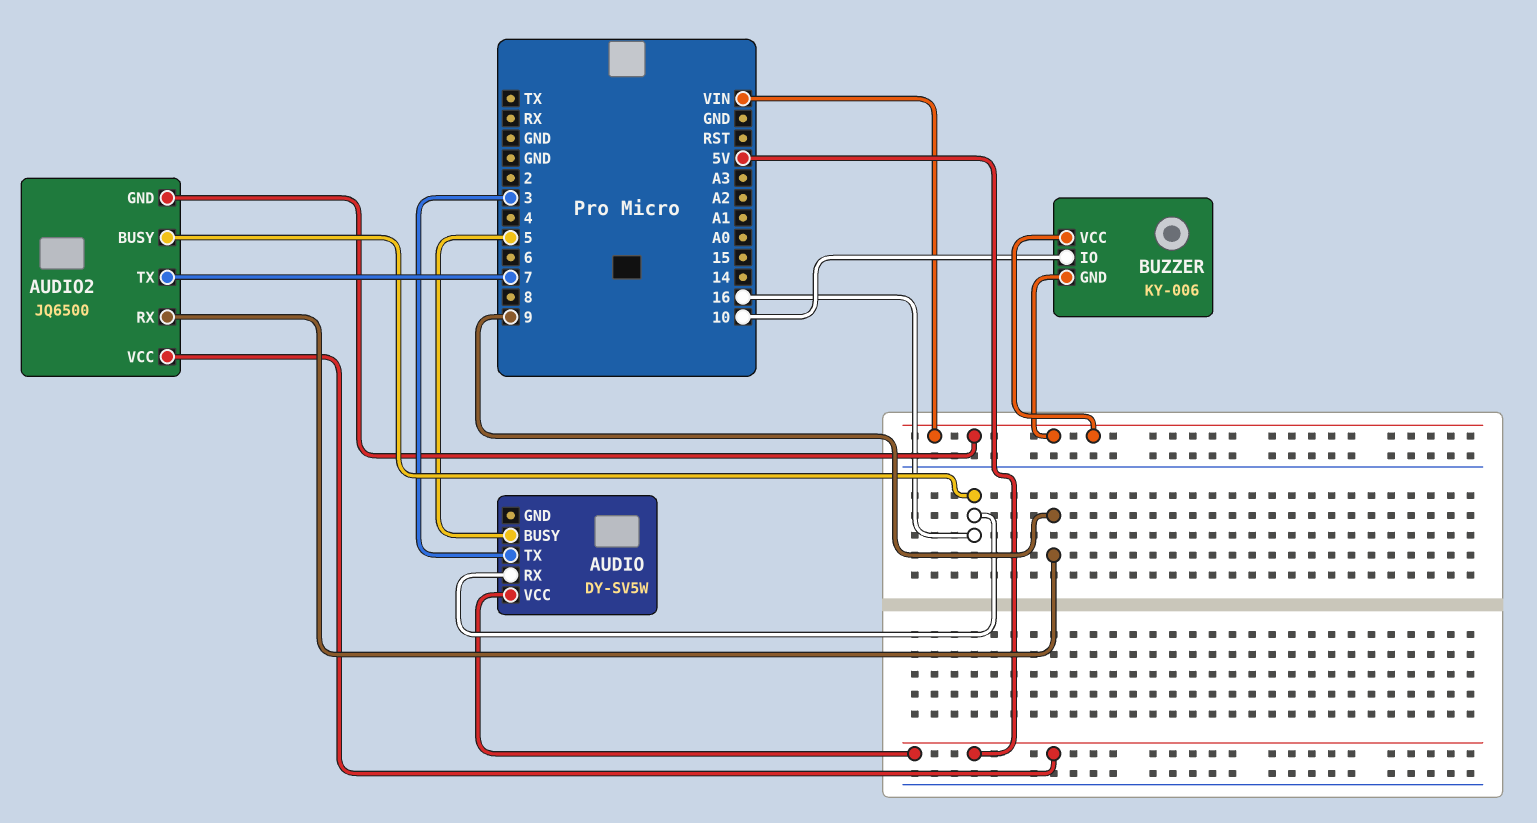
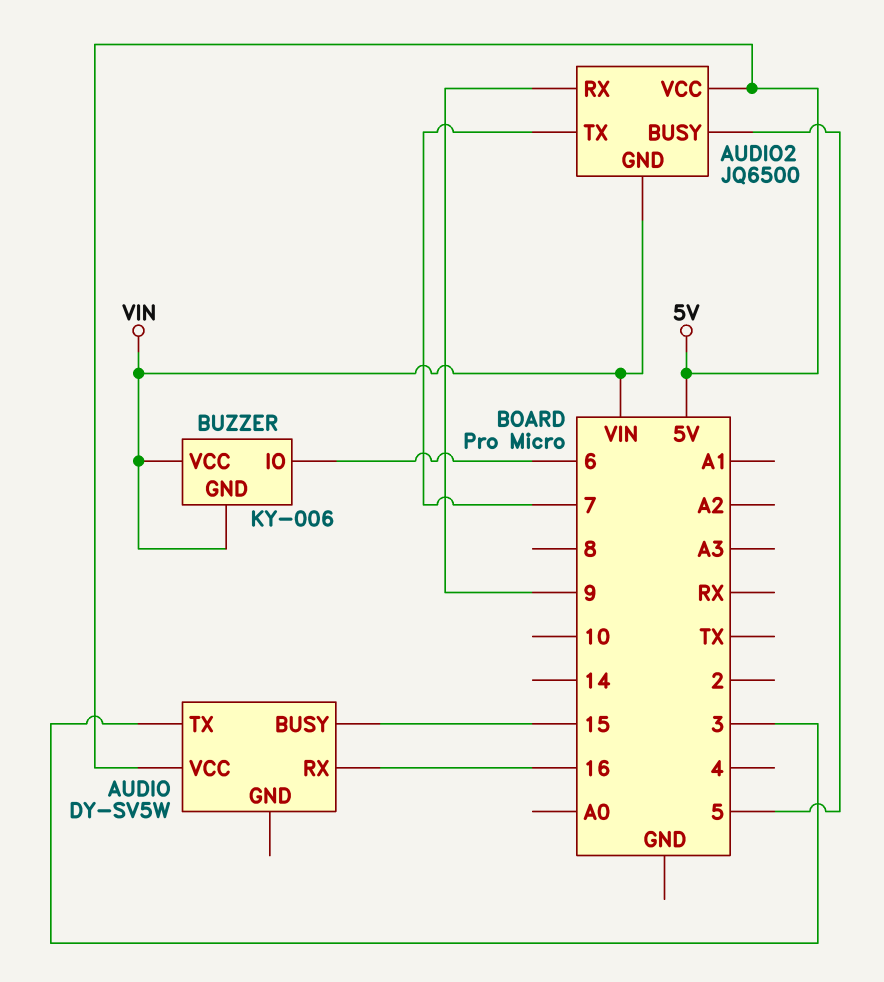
AUDIO pin BUSY: 5 -> 15
AUDIO2 pin BUSY: 16 -> 5
BUZZER pin IO: 10 -> 6

